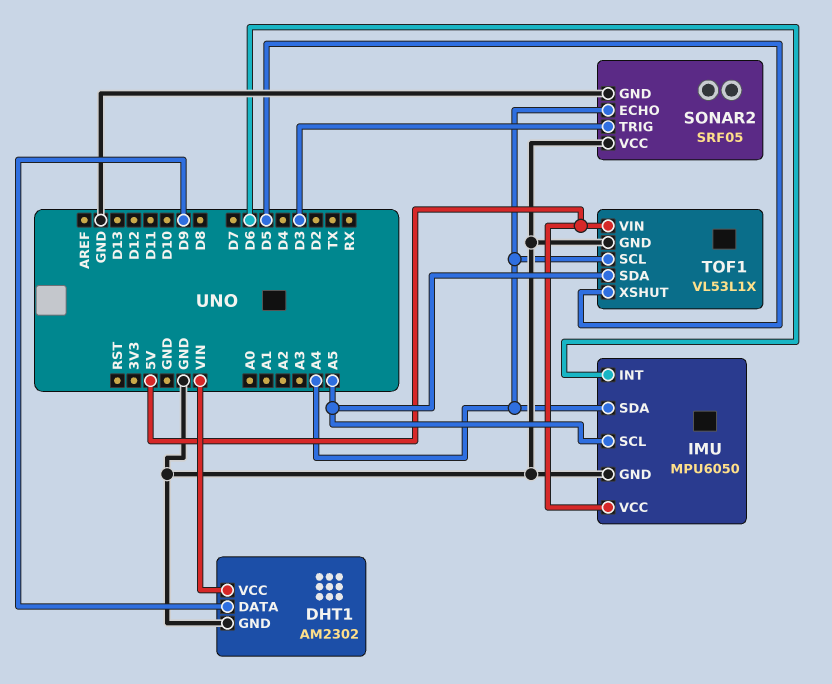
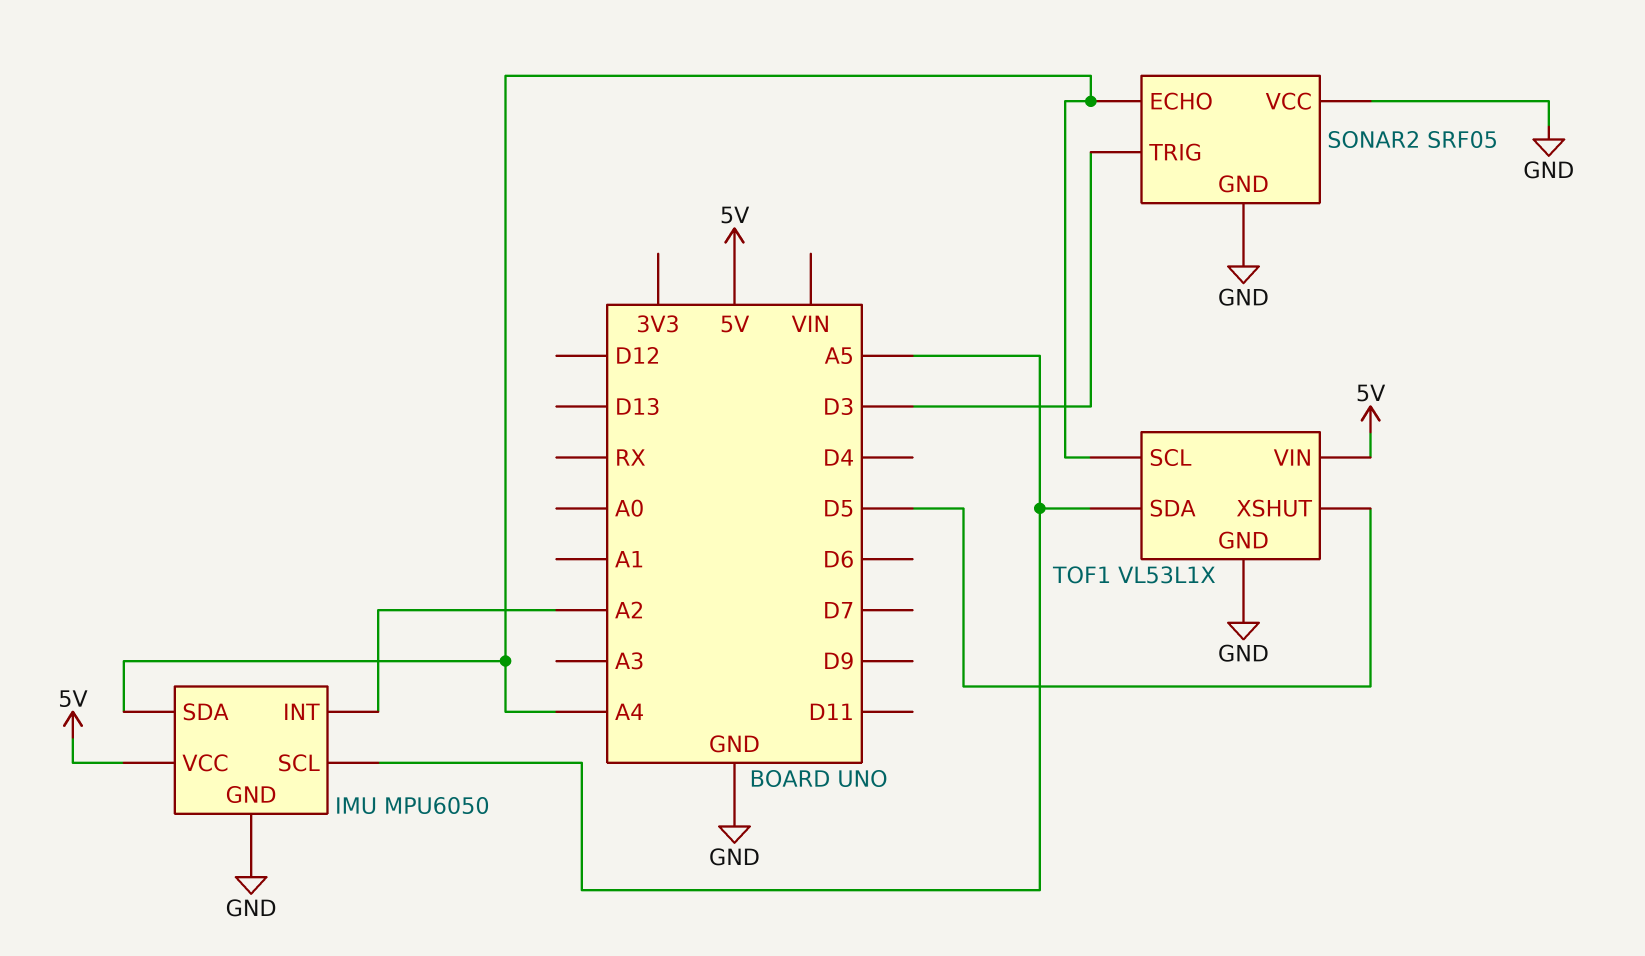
DHT1: AM2302 -> none
DHT1 pin DATA: D9 -> none
DHT1 pin GND: GND -> none
DHT1 pin VCC: VIN -> none
IMU pin INT: D6 -> A2

